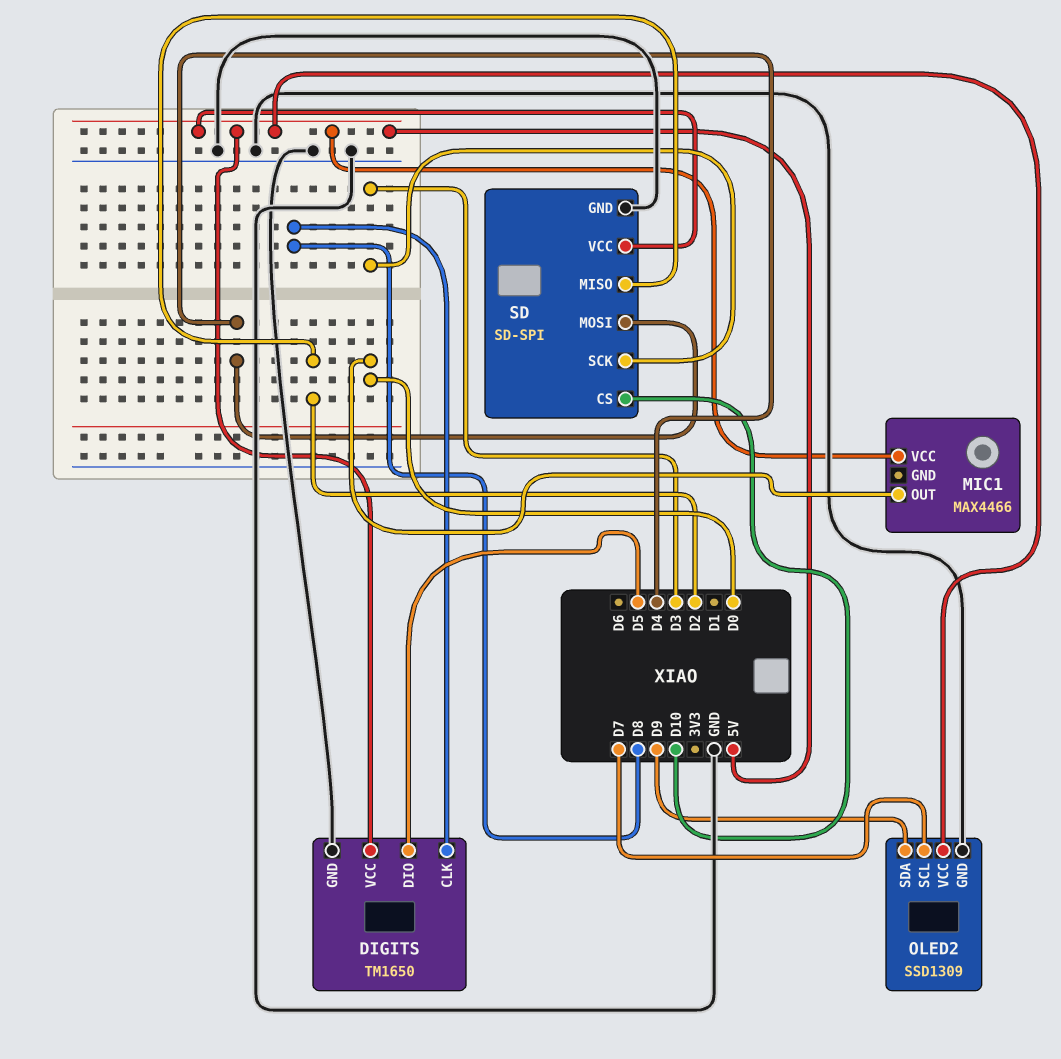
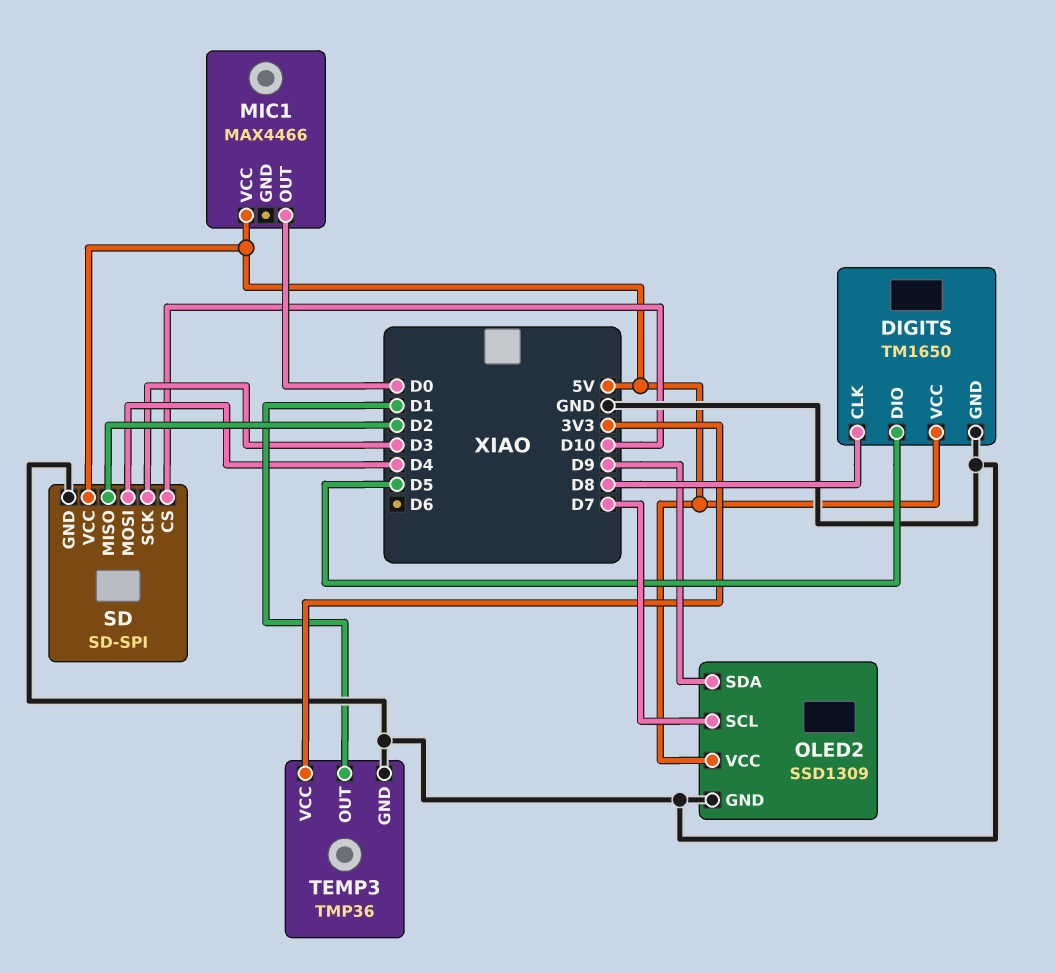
TEMP3: none -> TMP36
TEMP3 pin GND: none -> GND
TEMP3 pin OUT: none -> D1
TEMP3 pin VCC: none -> 3V3

